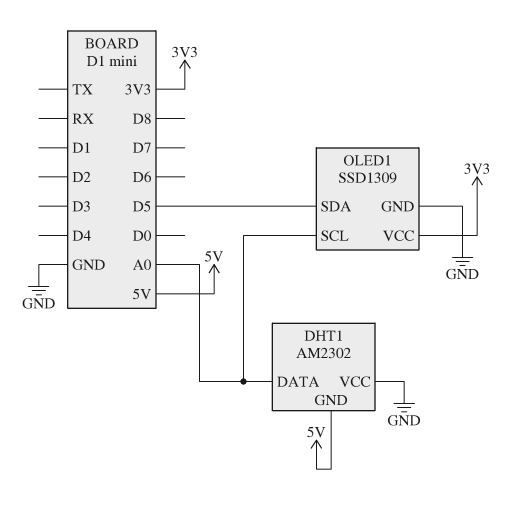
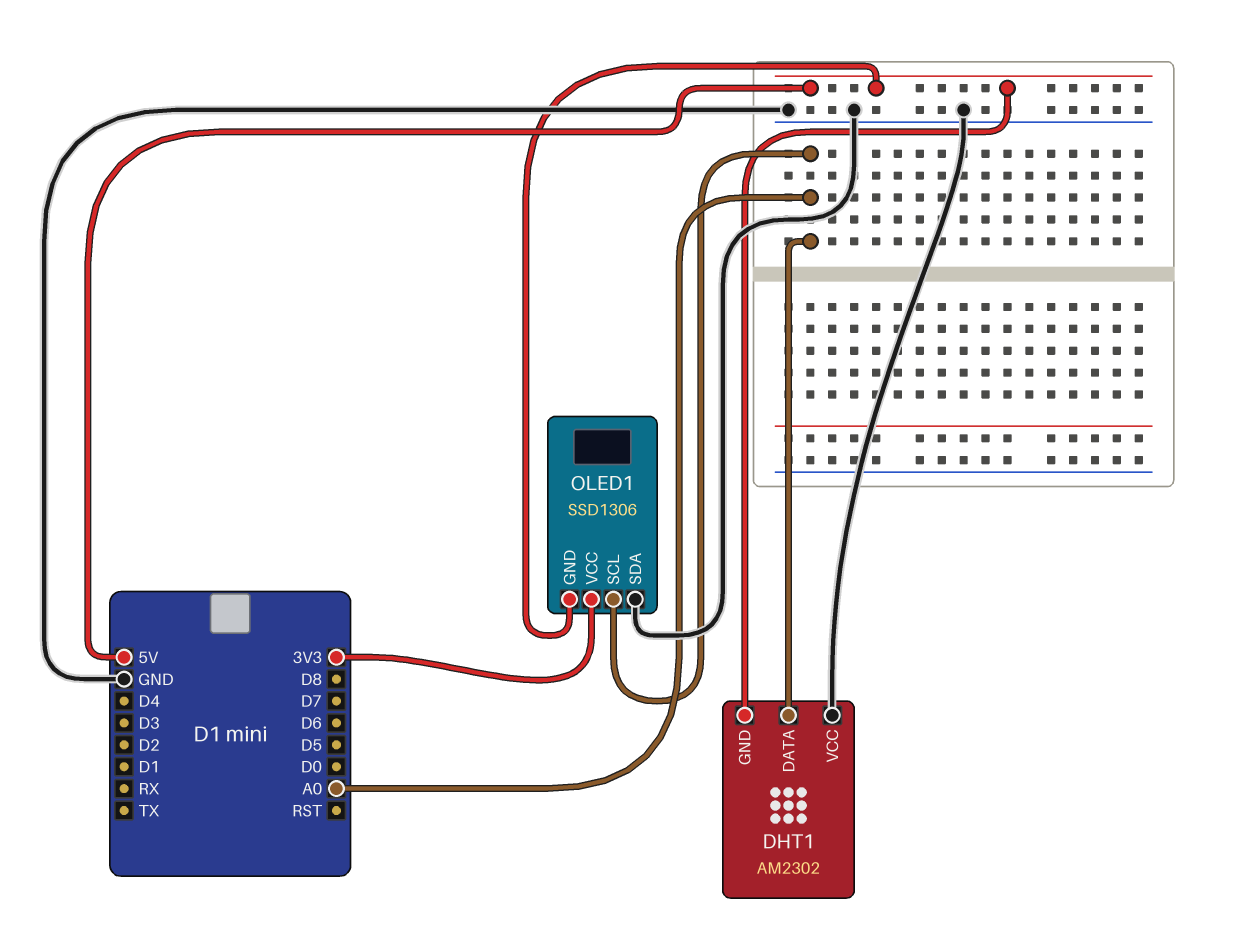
OLED1: SSD1309 -> SSD1306
OLED1 pin GND: GND -> 5V
OLED1 pin SDA: D5 -> GND

